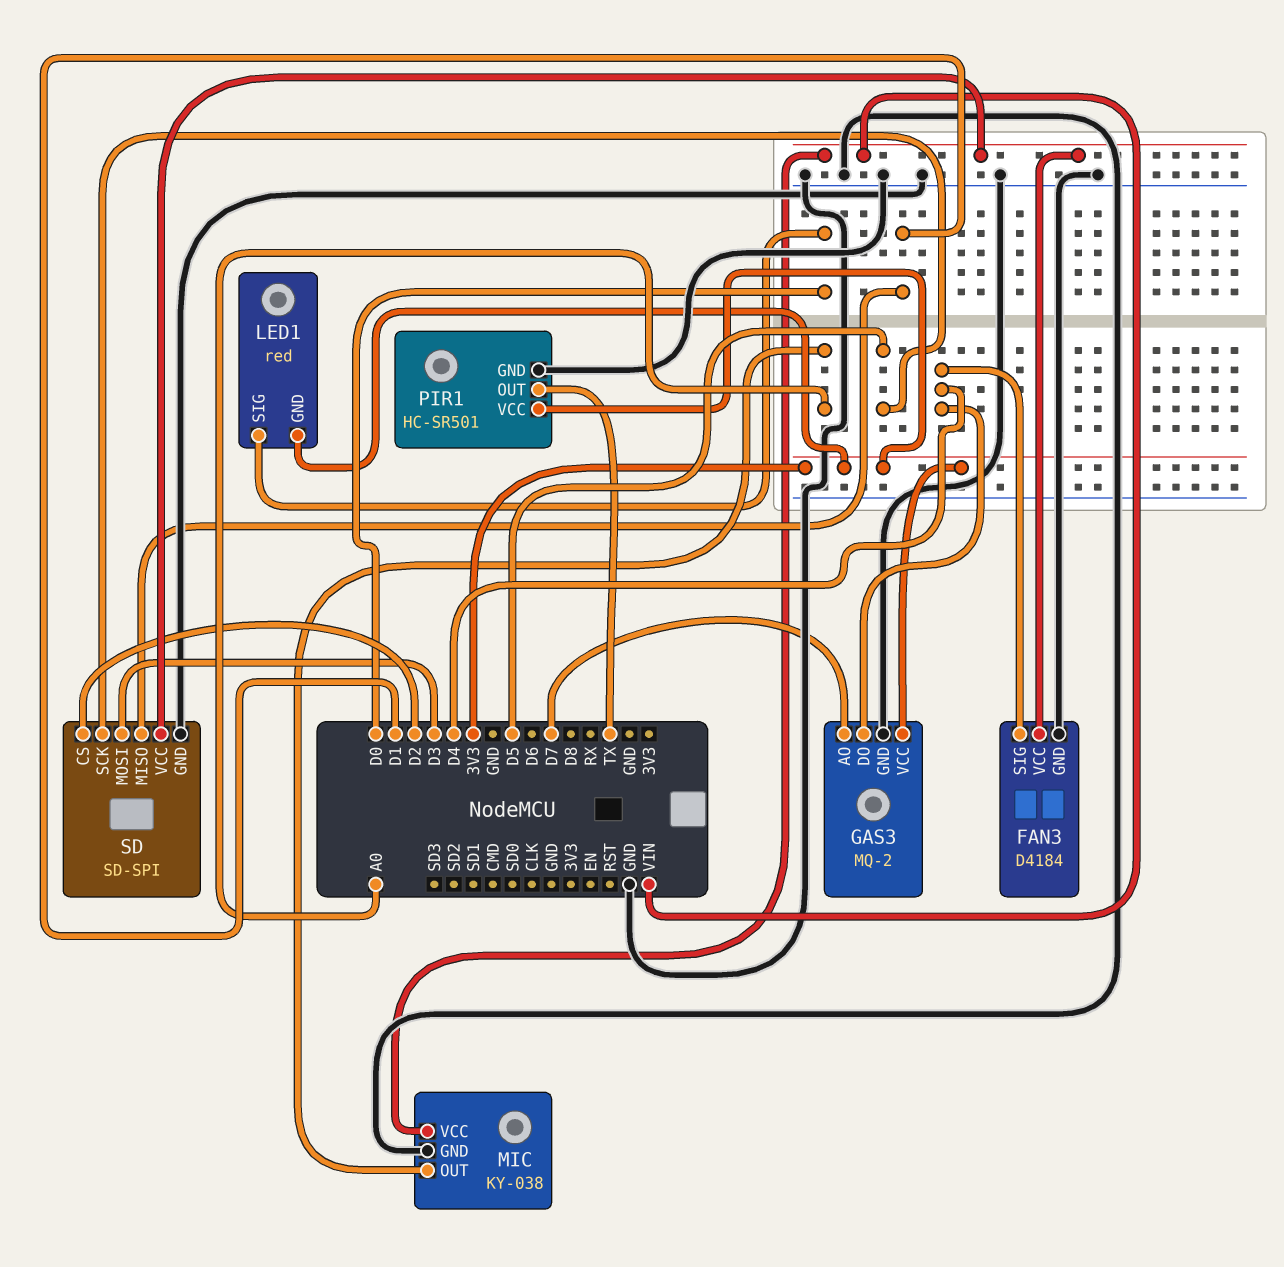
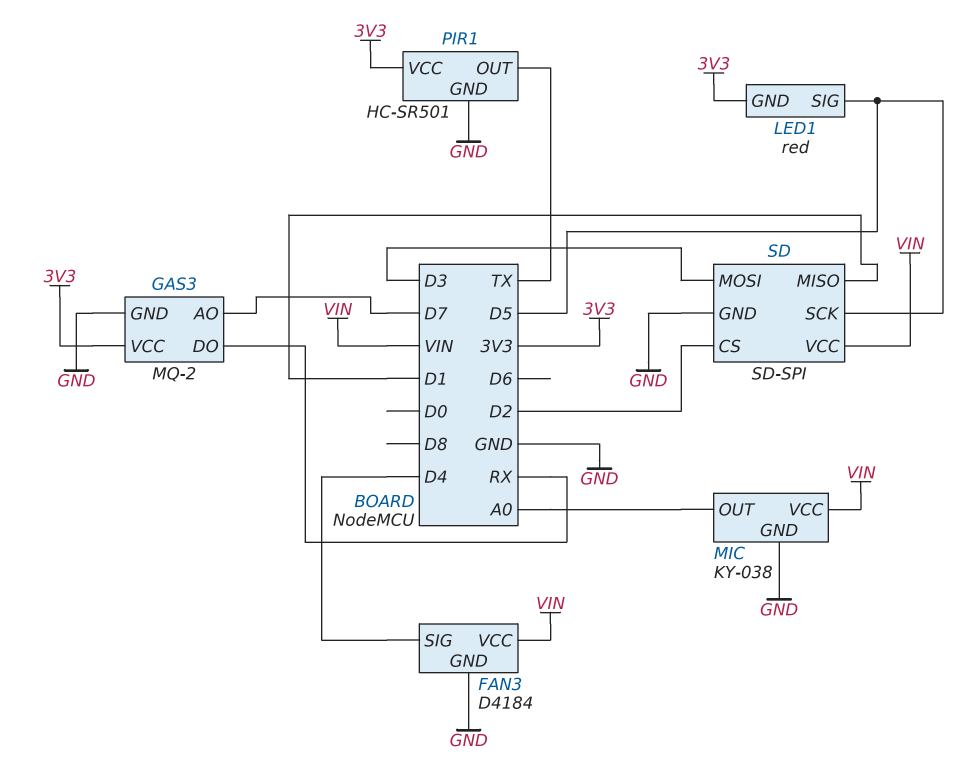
GAS3 pin DO: D4 -> RX
LED1 pin SIG: D0 -> D5

